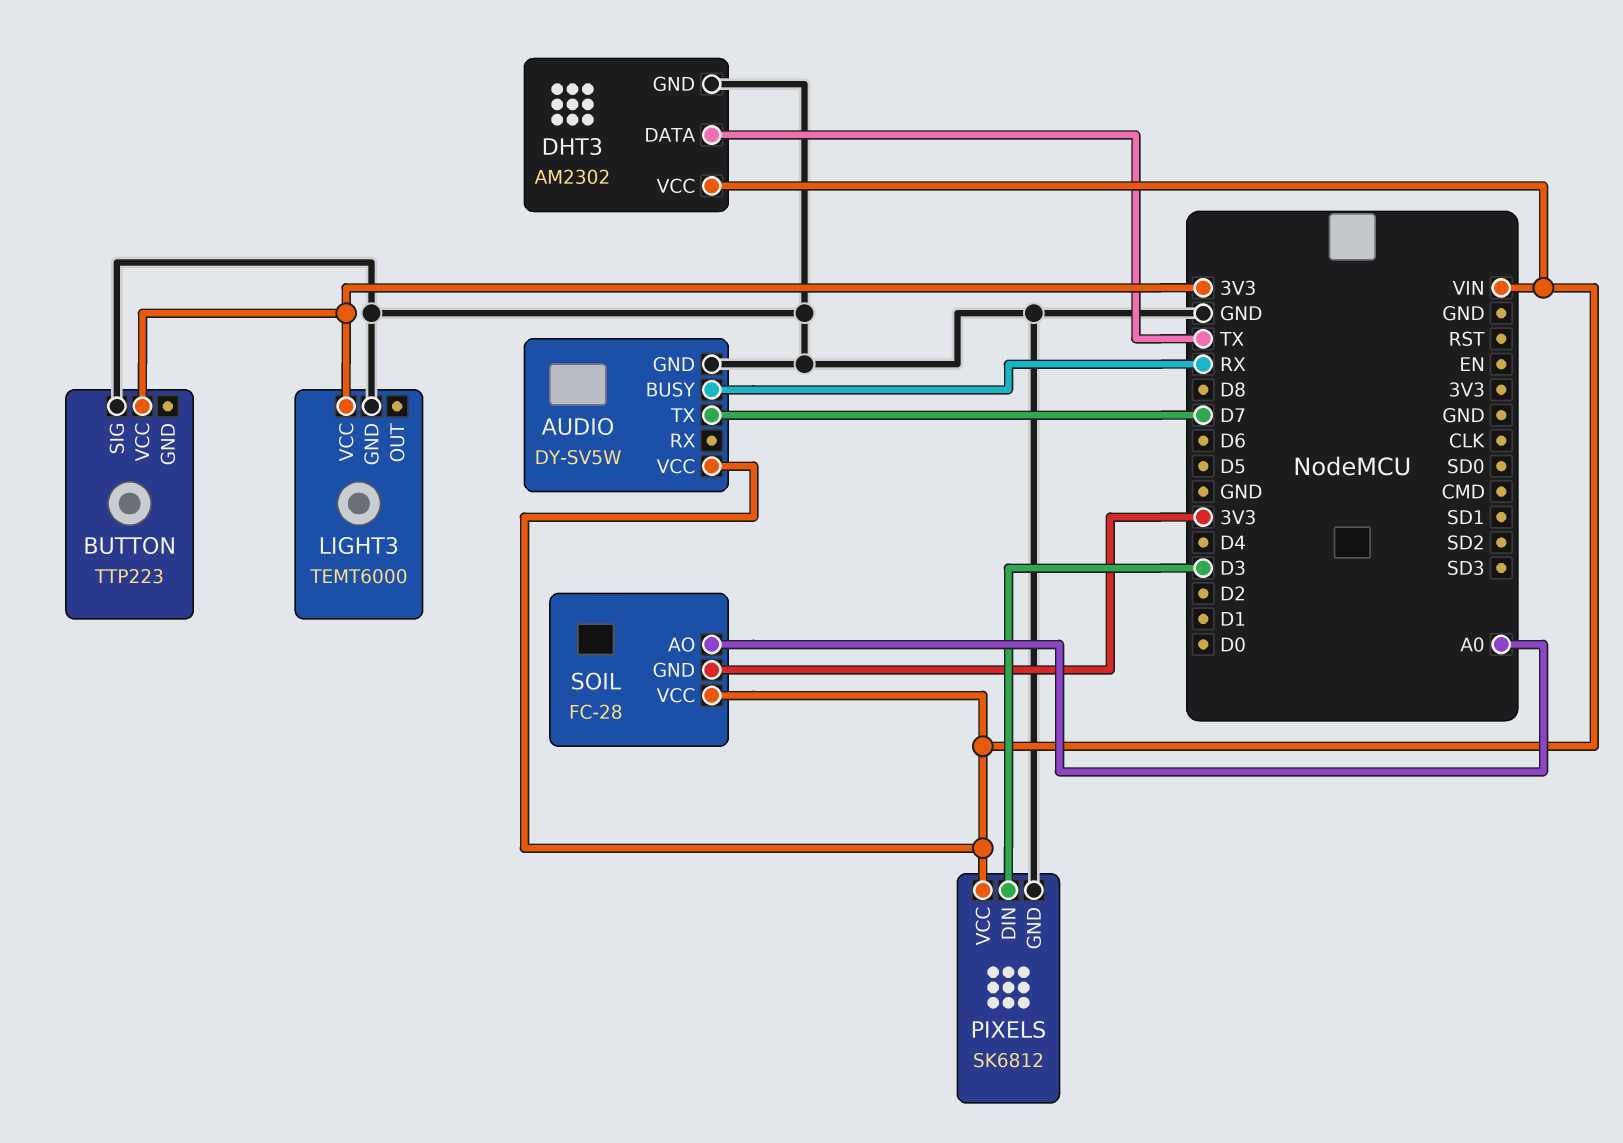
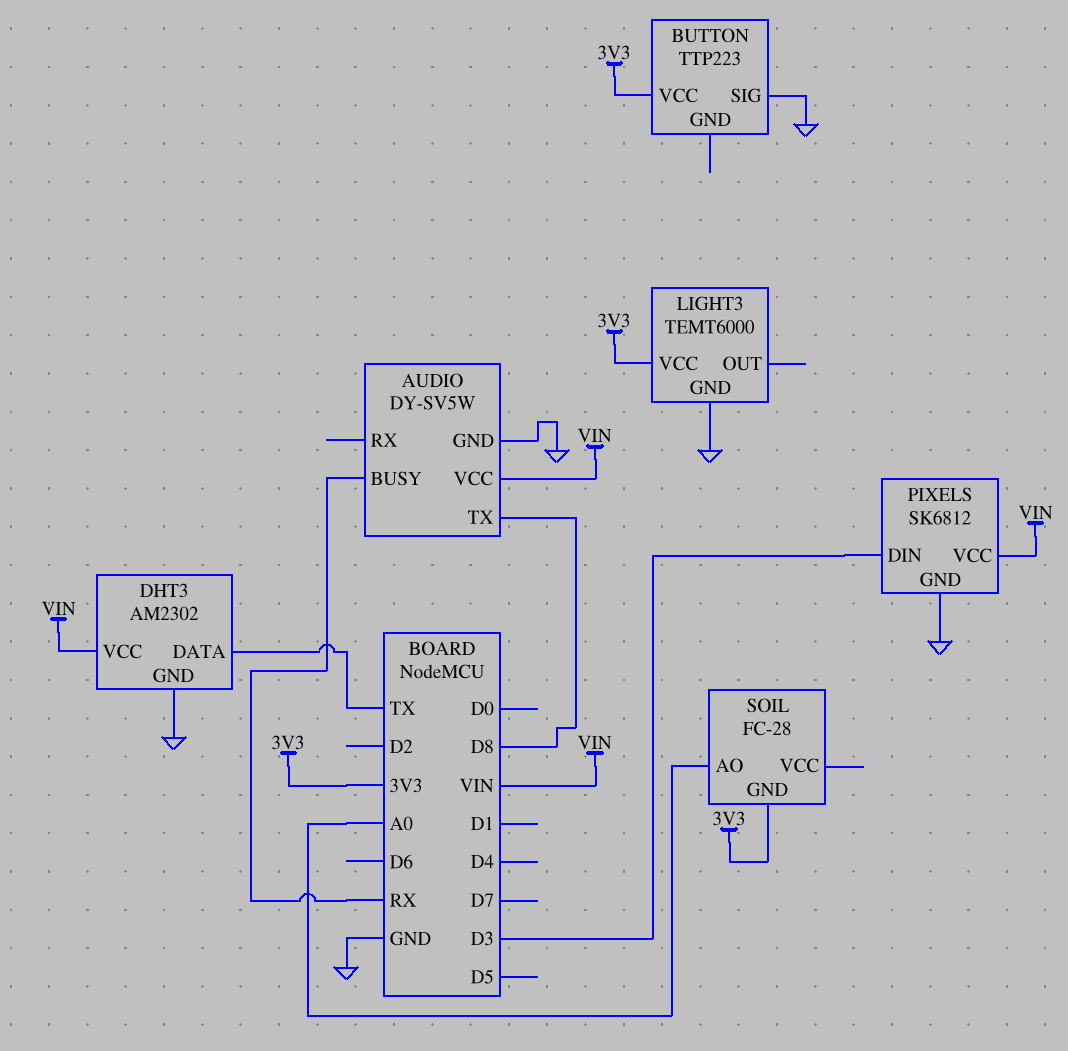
AUDIO pin TX: D7 -> D8
SOIL pin VCC: VIN -> none

